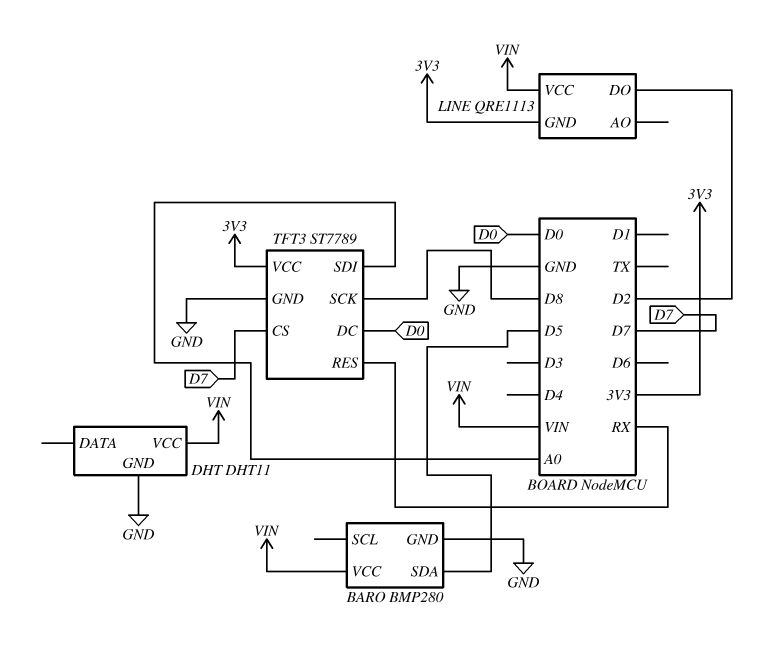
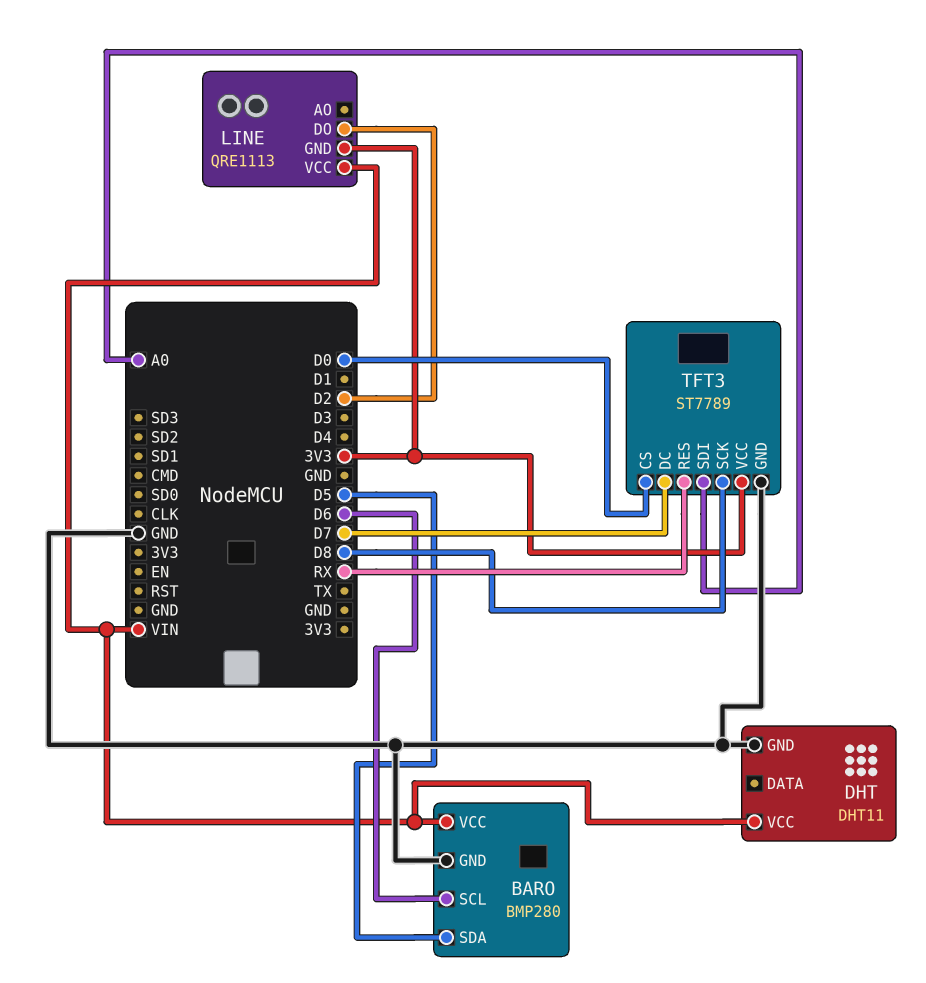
BARO pin SCL: none -> D6
TFT3 pin CS: D7 -> D0
TFT3 pin DC: D0 -> D7

